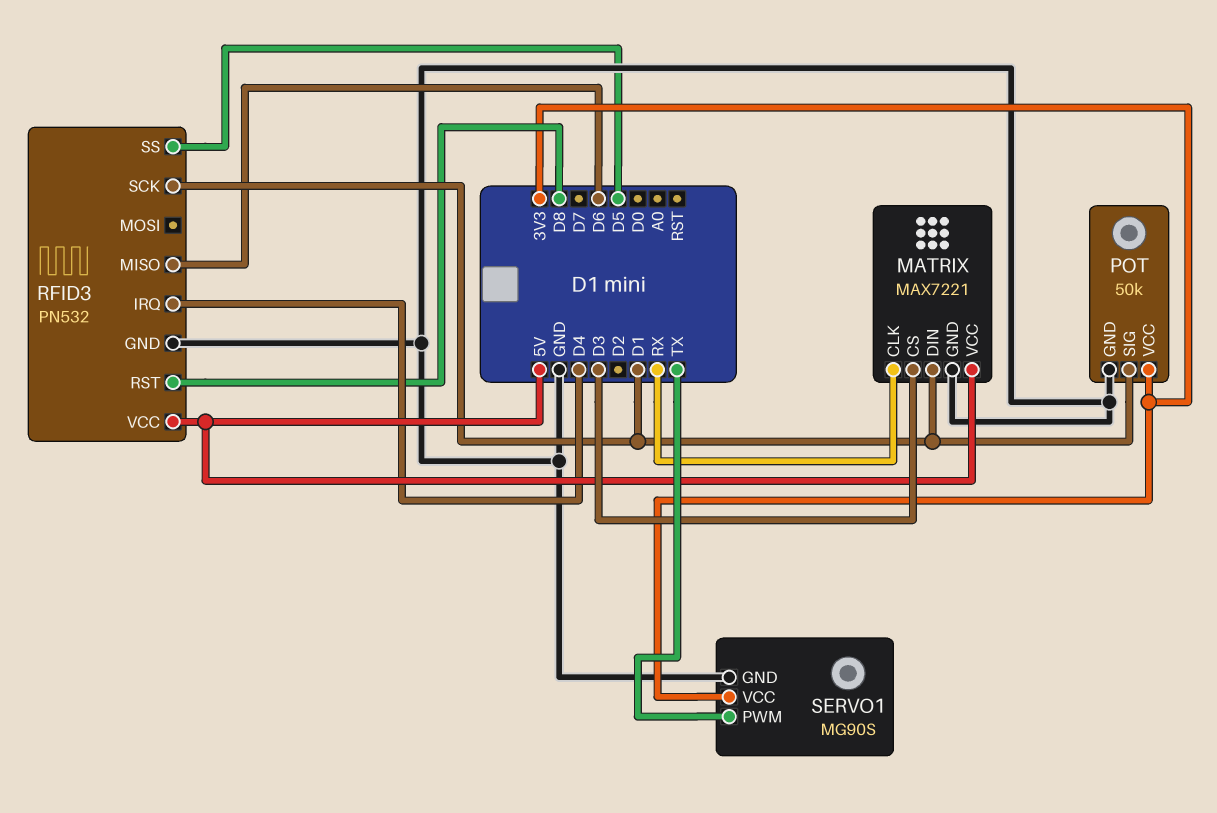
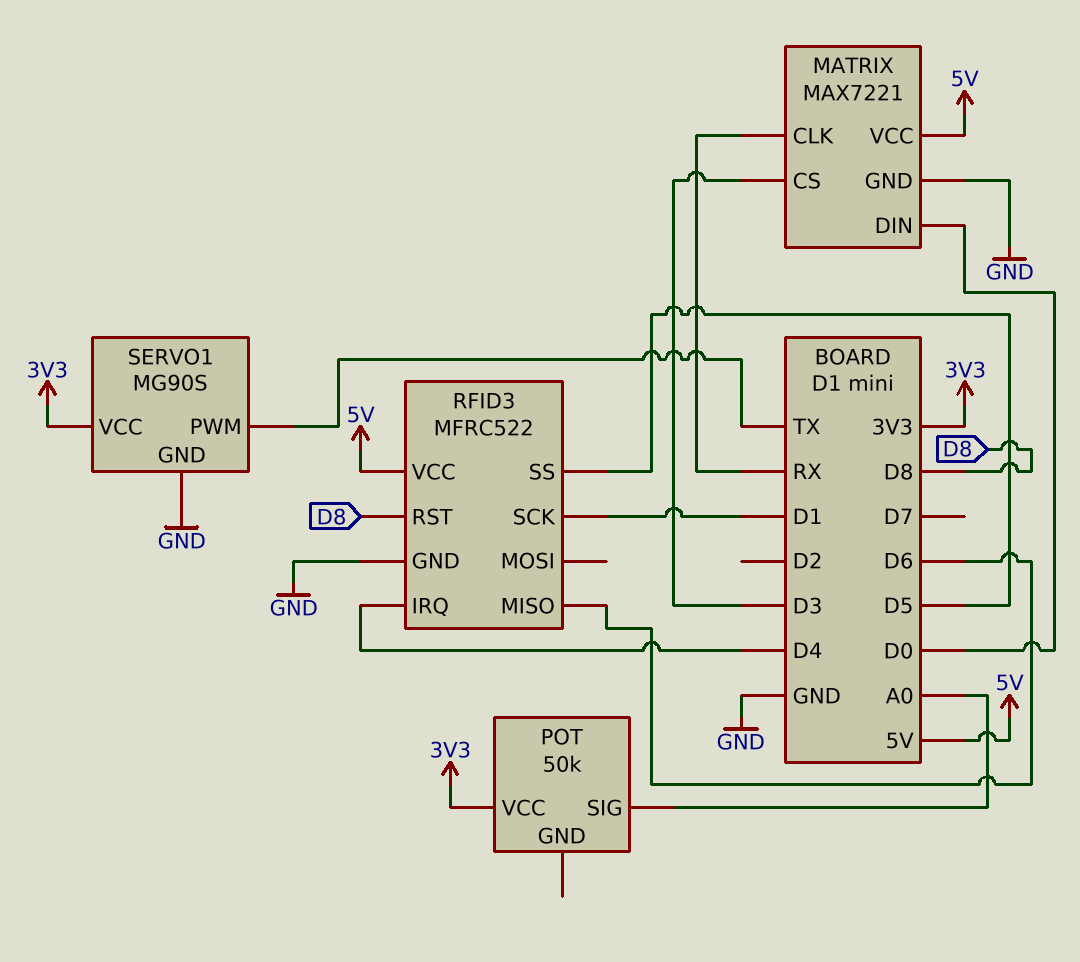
MATRIX pin DIN: D1 -> D0
POT pin GND: GND -> none
POT pin SIG: D1 -> A0
RFID3: PN532 -> MFRC522

